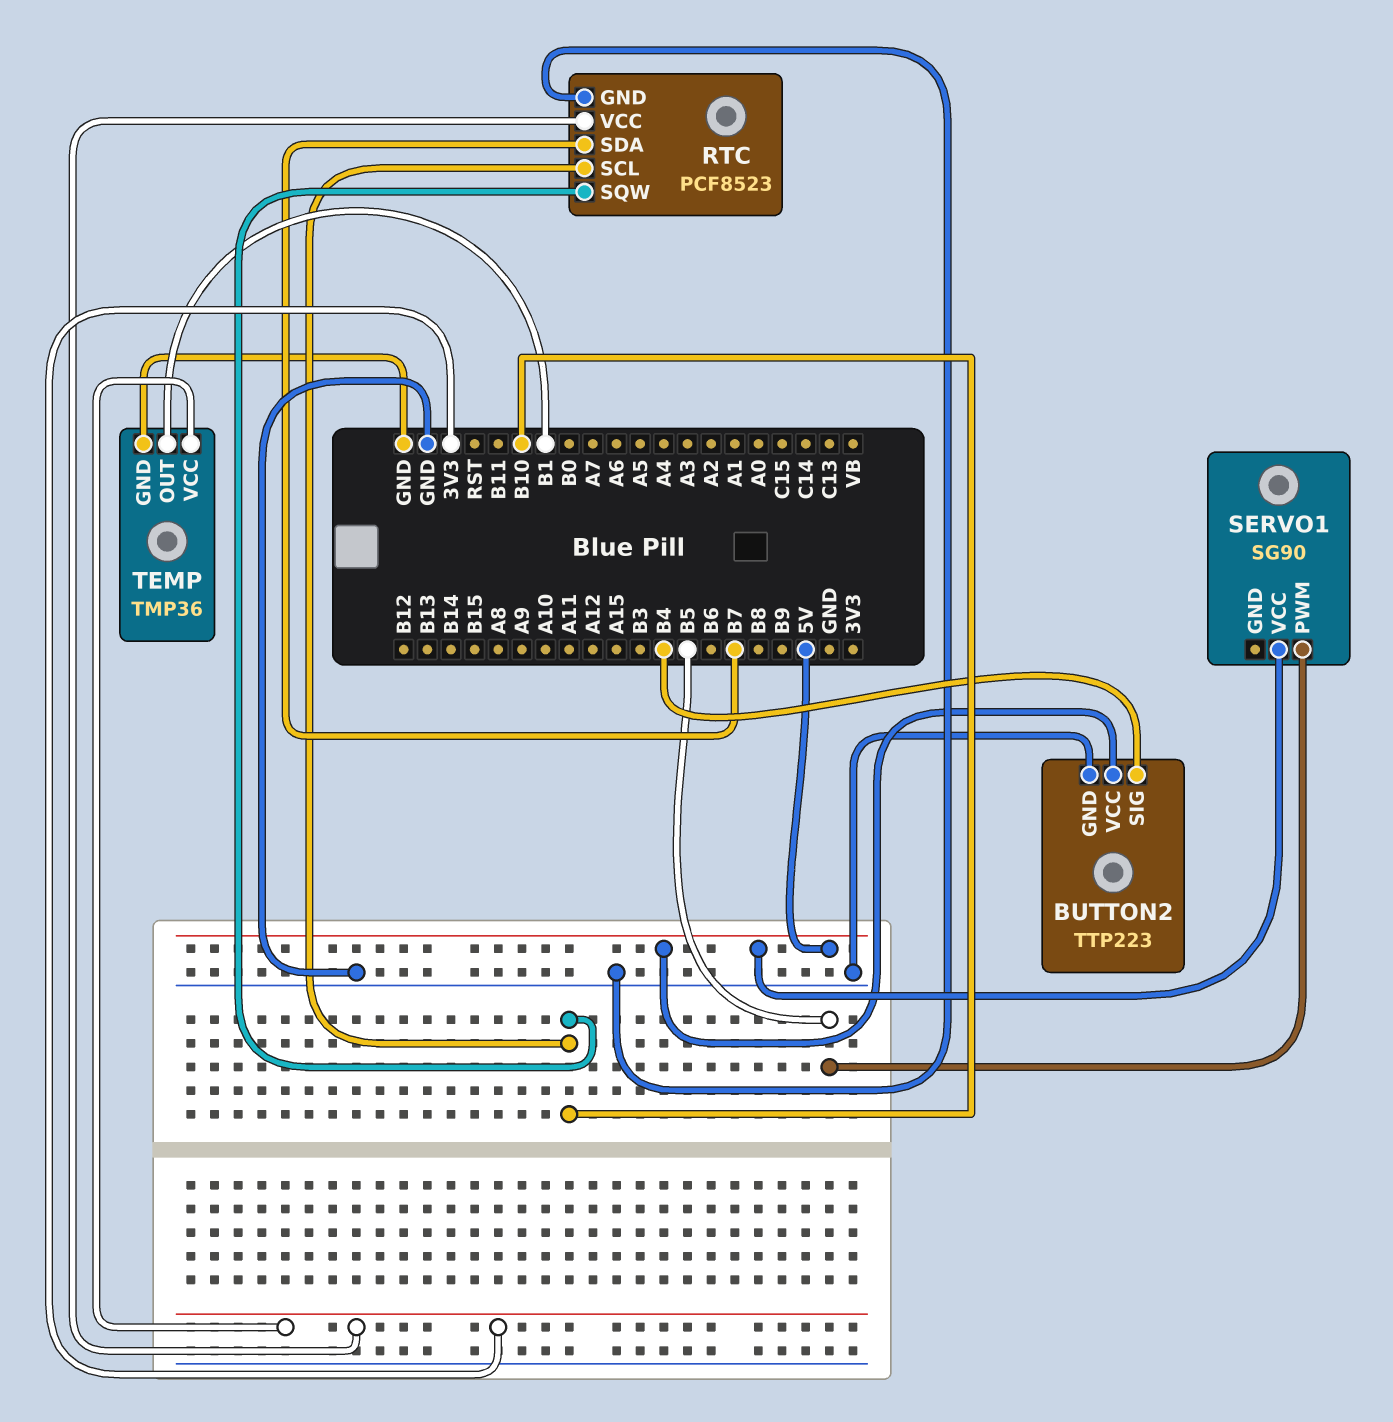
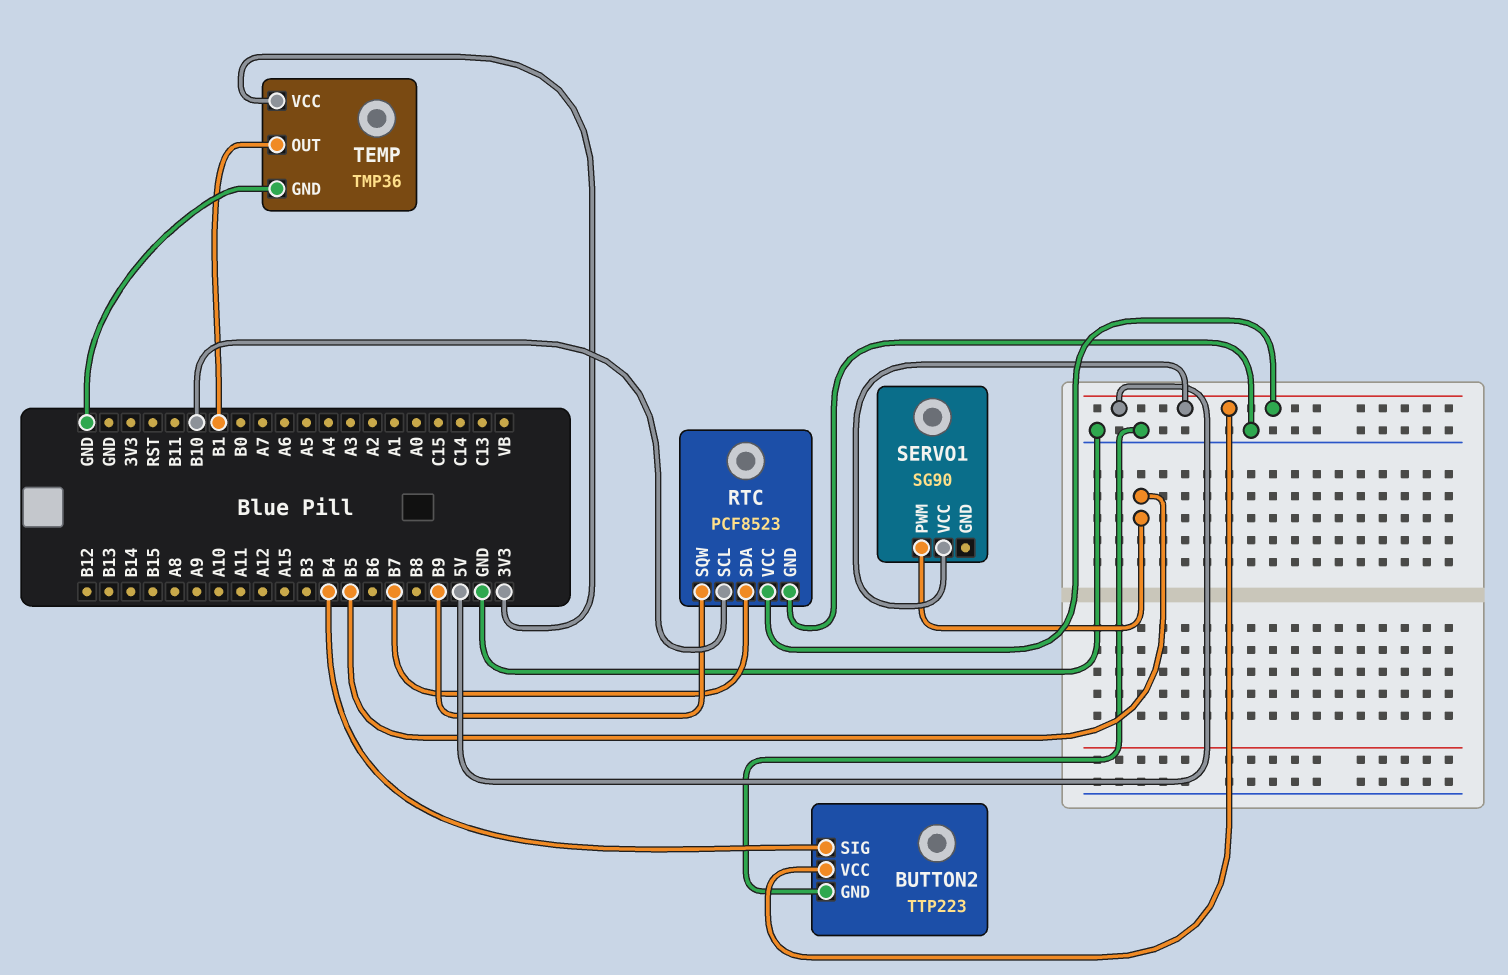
RTC pin SQW: B10 -> B9
RTC pin VCC: 3V3 -> 5V

